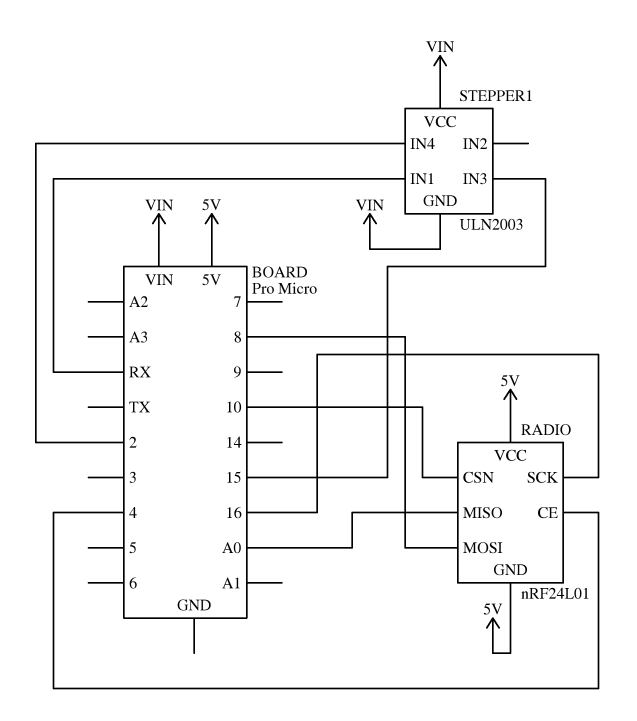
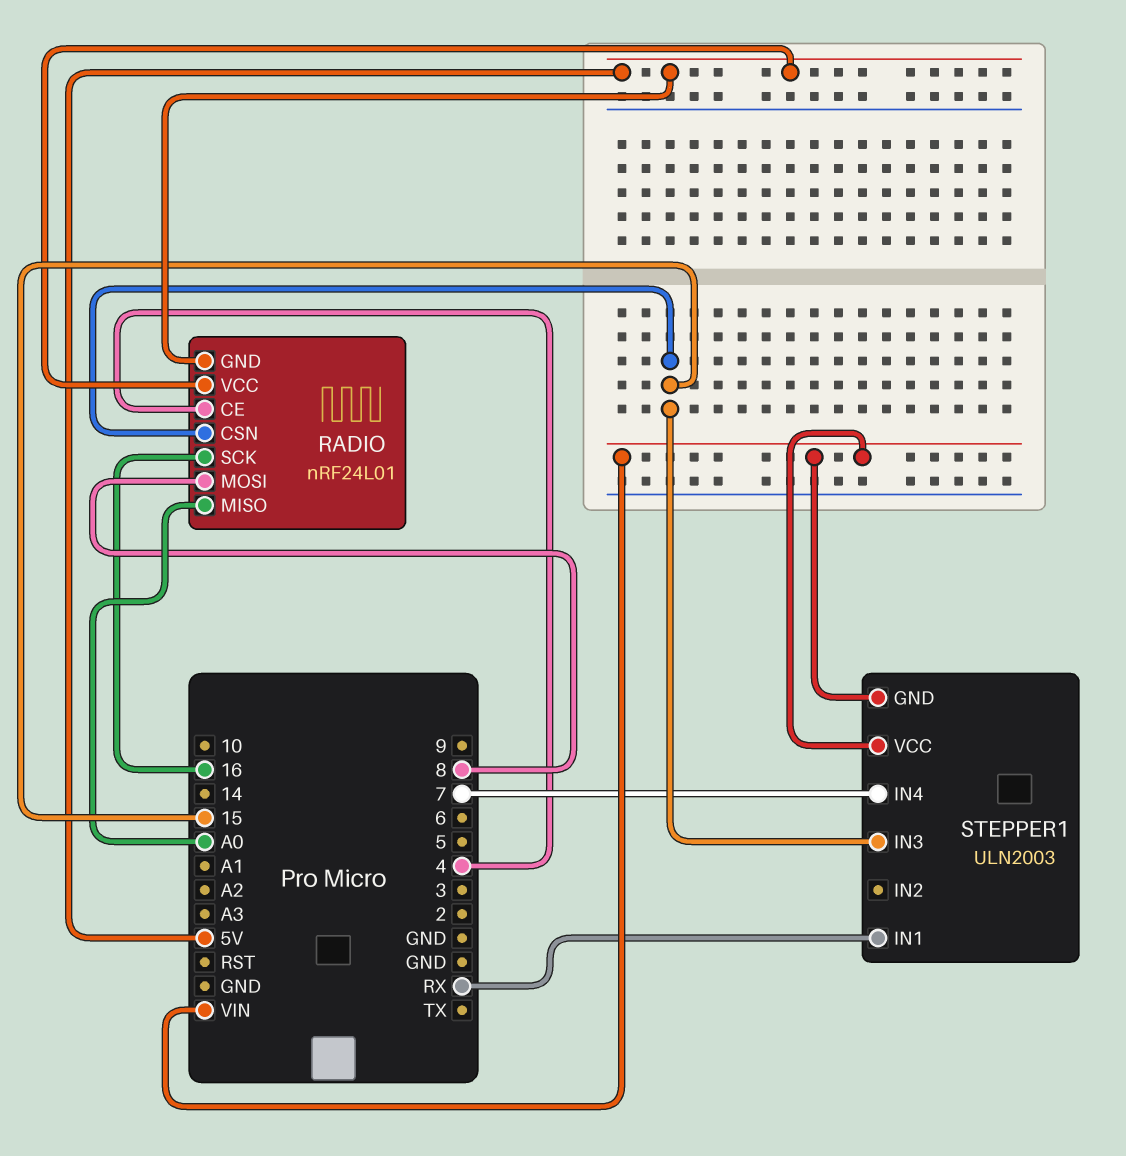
RADIO pin CSN: 10 -> 15
STEPPER1 pin IN4: 2 -> 7

